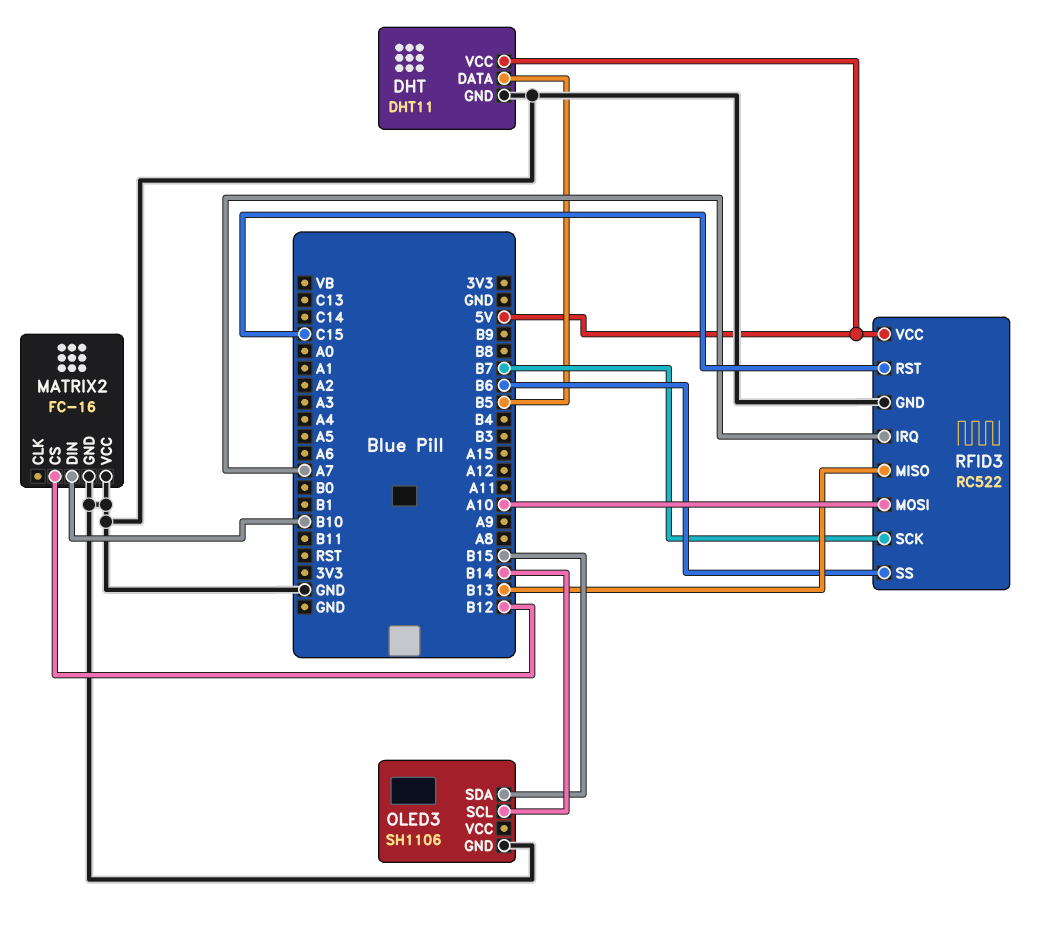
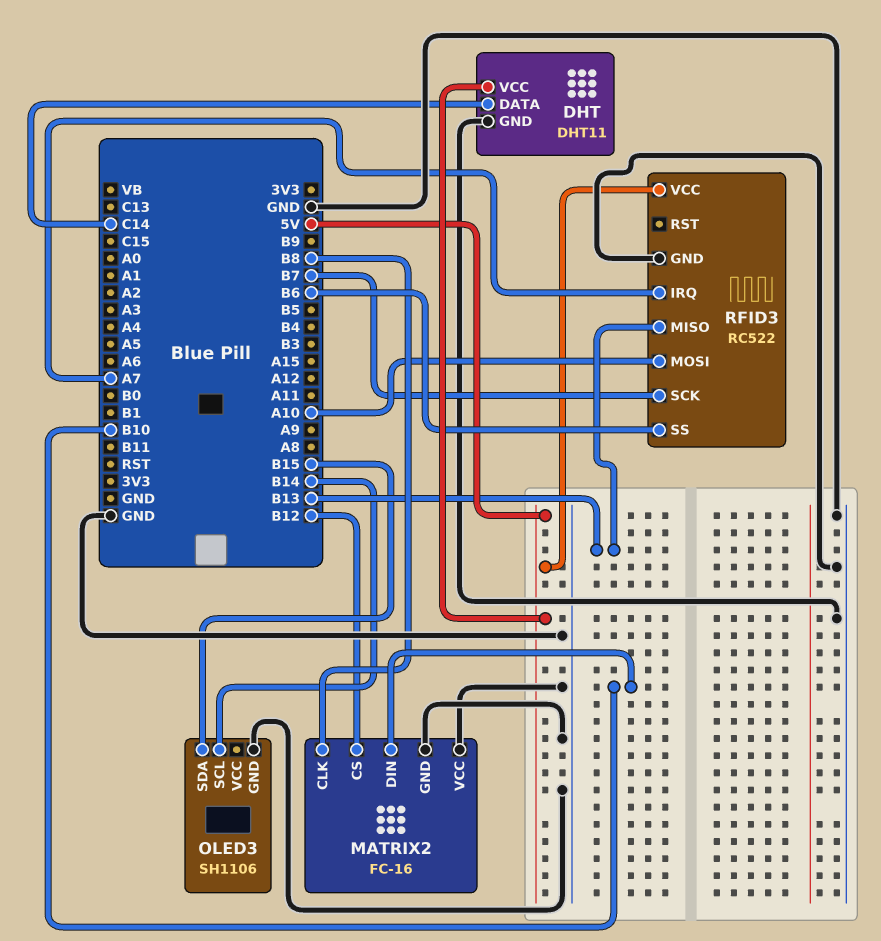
DHT pin DATA: B5 -> C14
MATRIX2 pin CLK: none -> B8
RFID3 pin RST: C15 -> none

